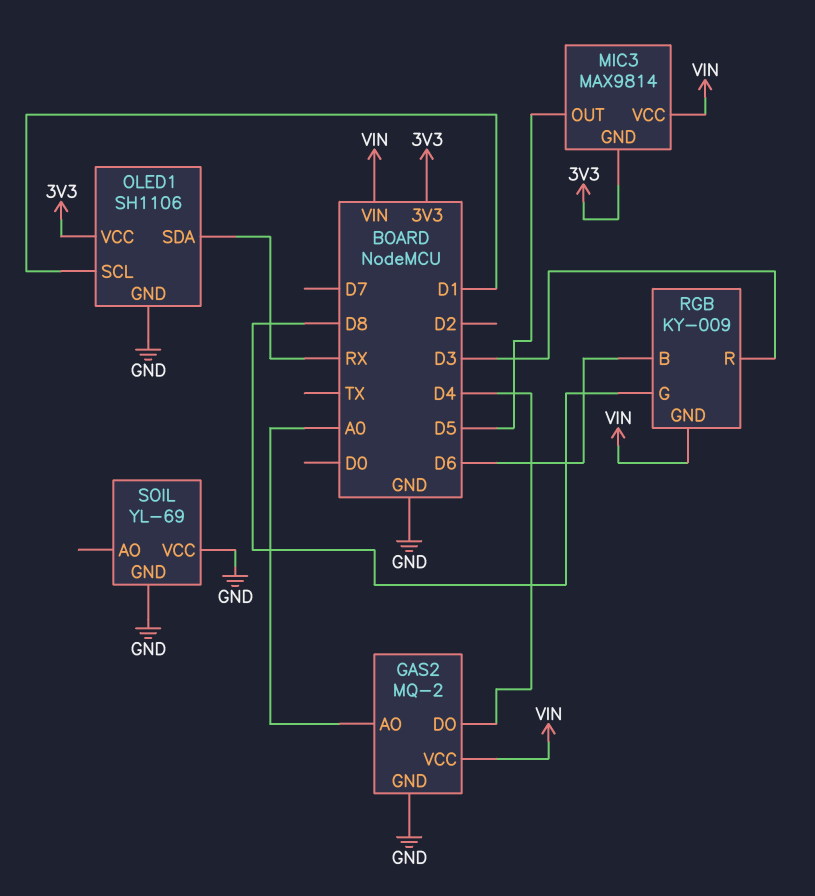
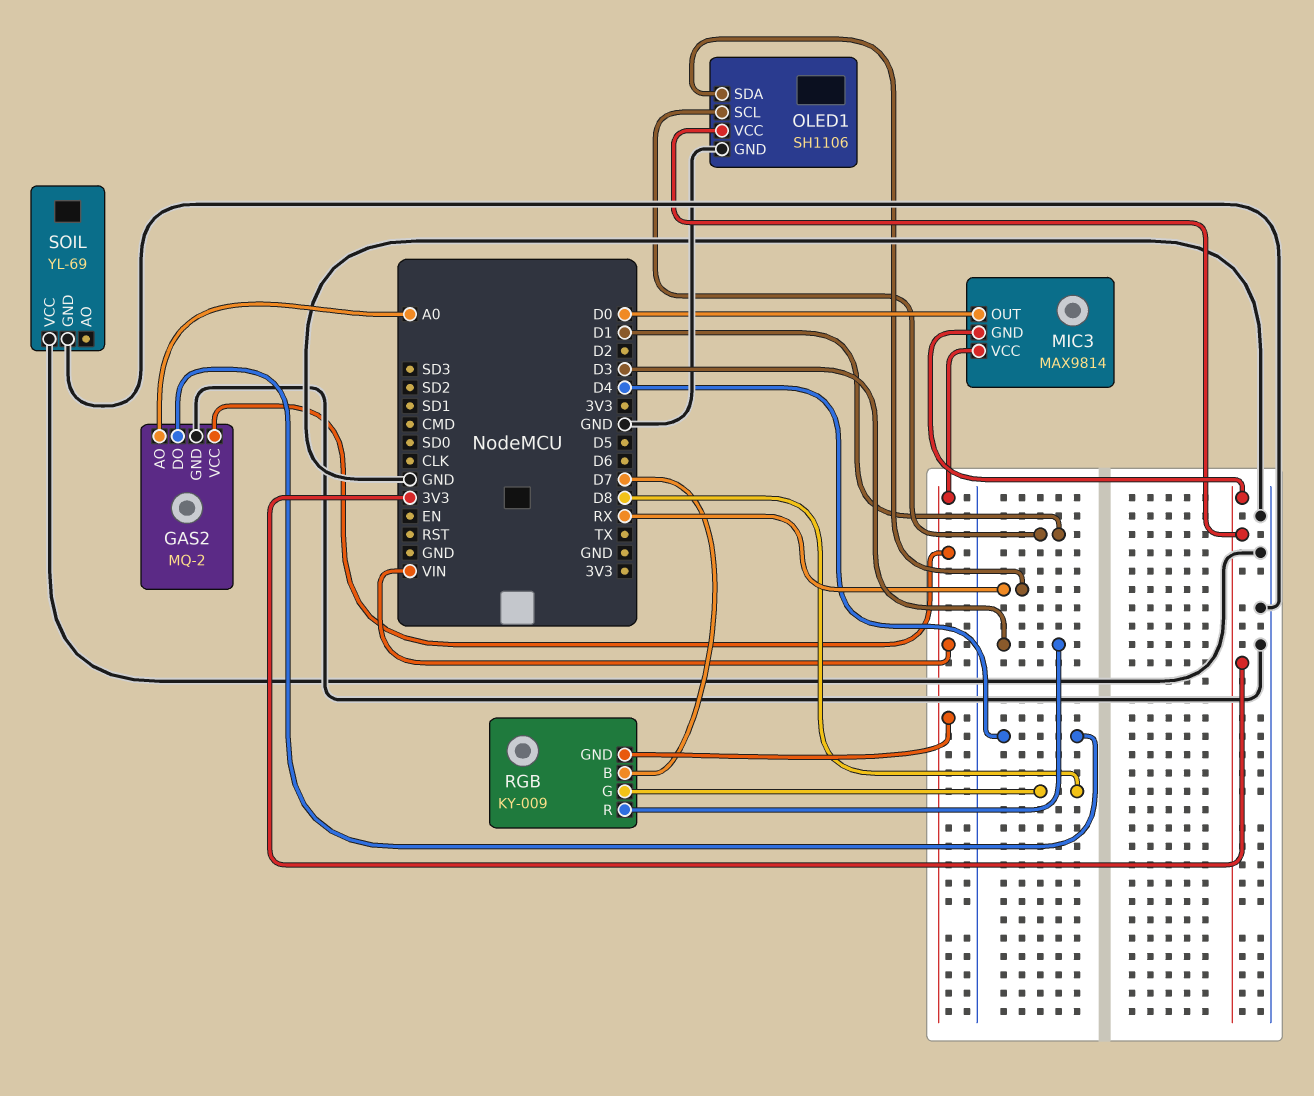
MIC3 pin OUT: D5 -> D0
RGB pin B: D6 -> D7

